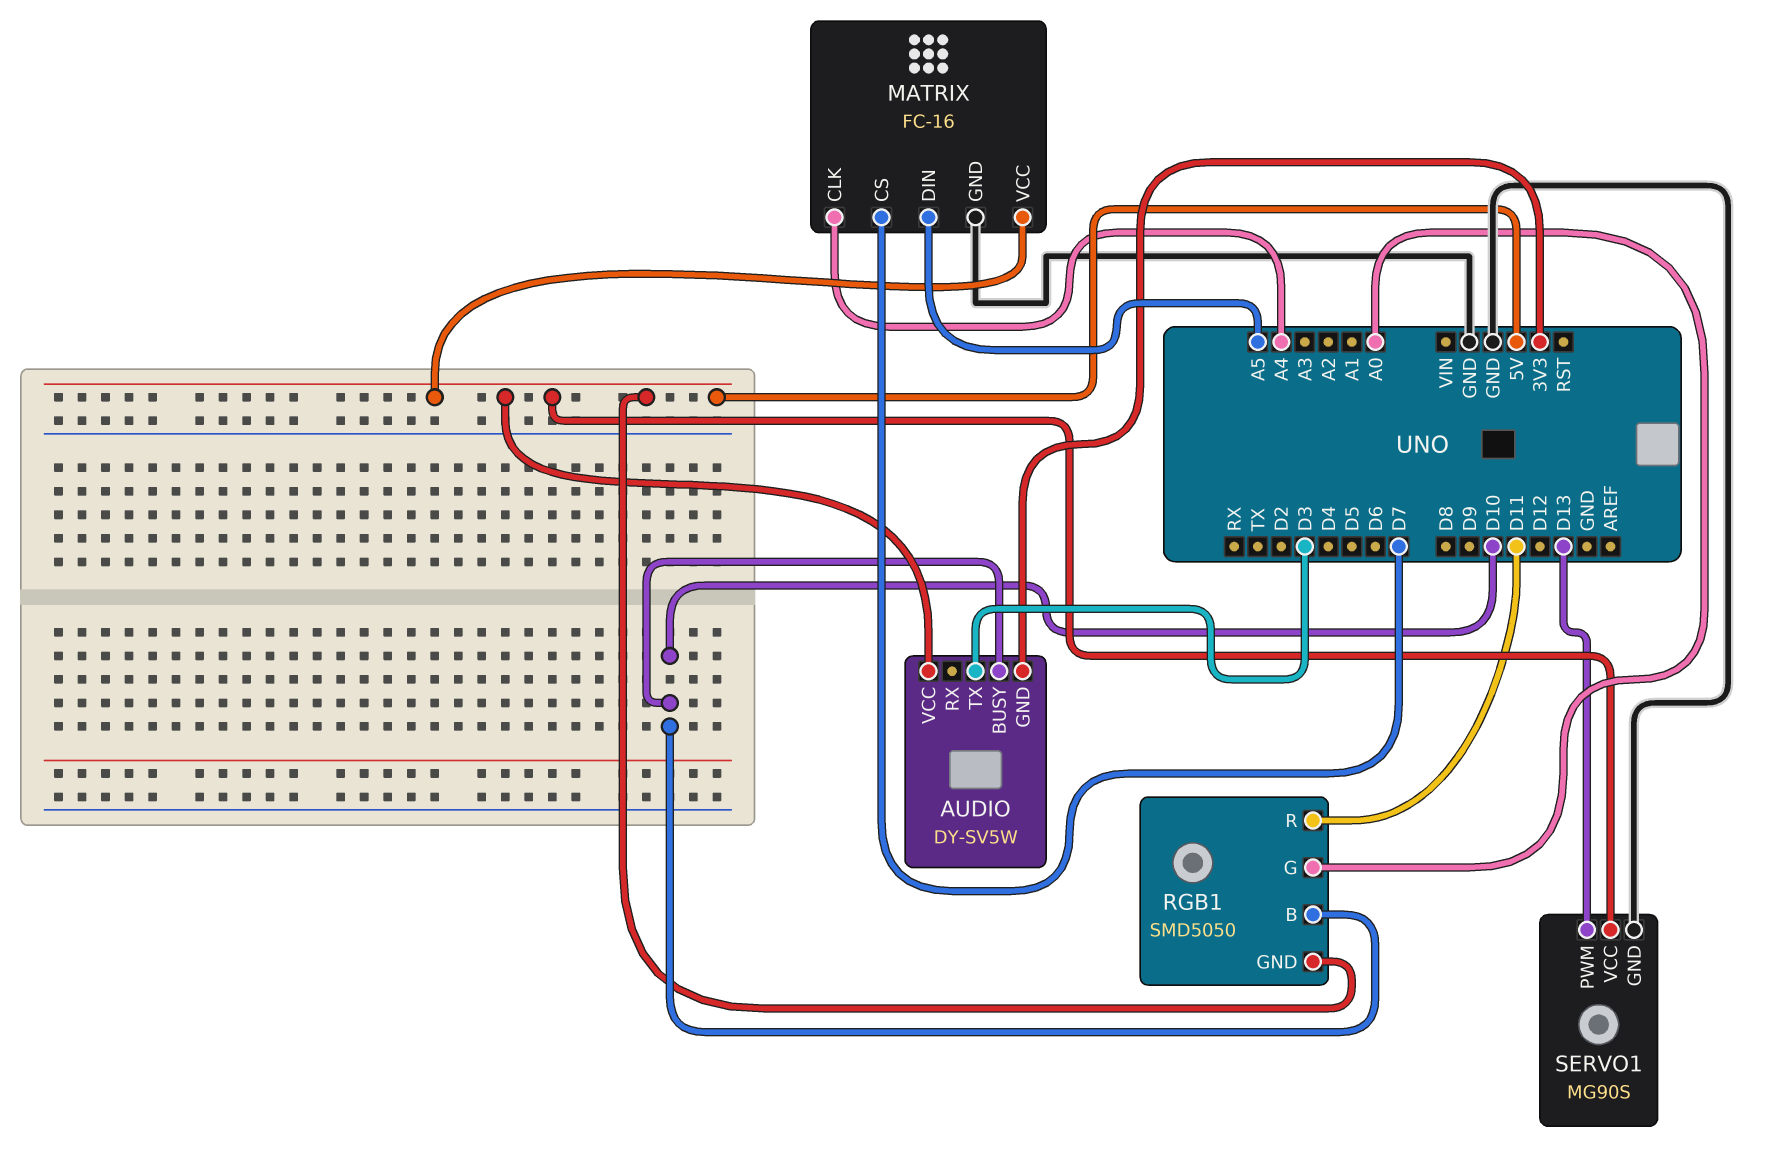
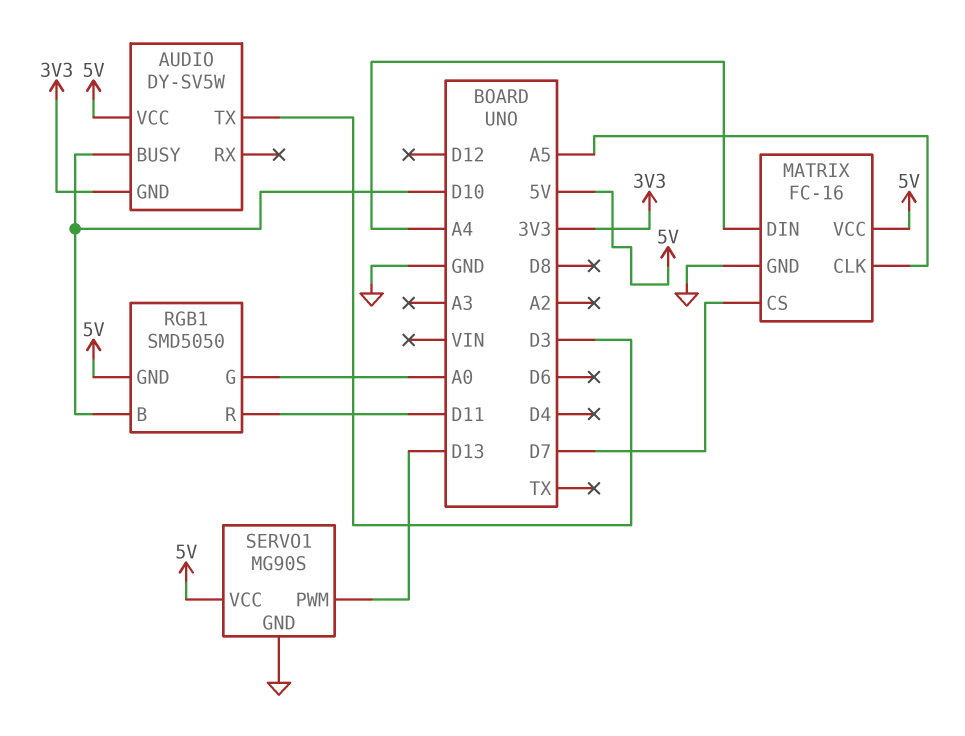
MATRIX pin CLK: A4 -> A5
MATRIX pin DIN: A5 -> A4

